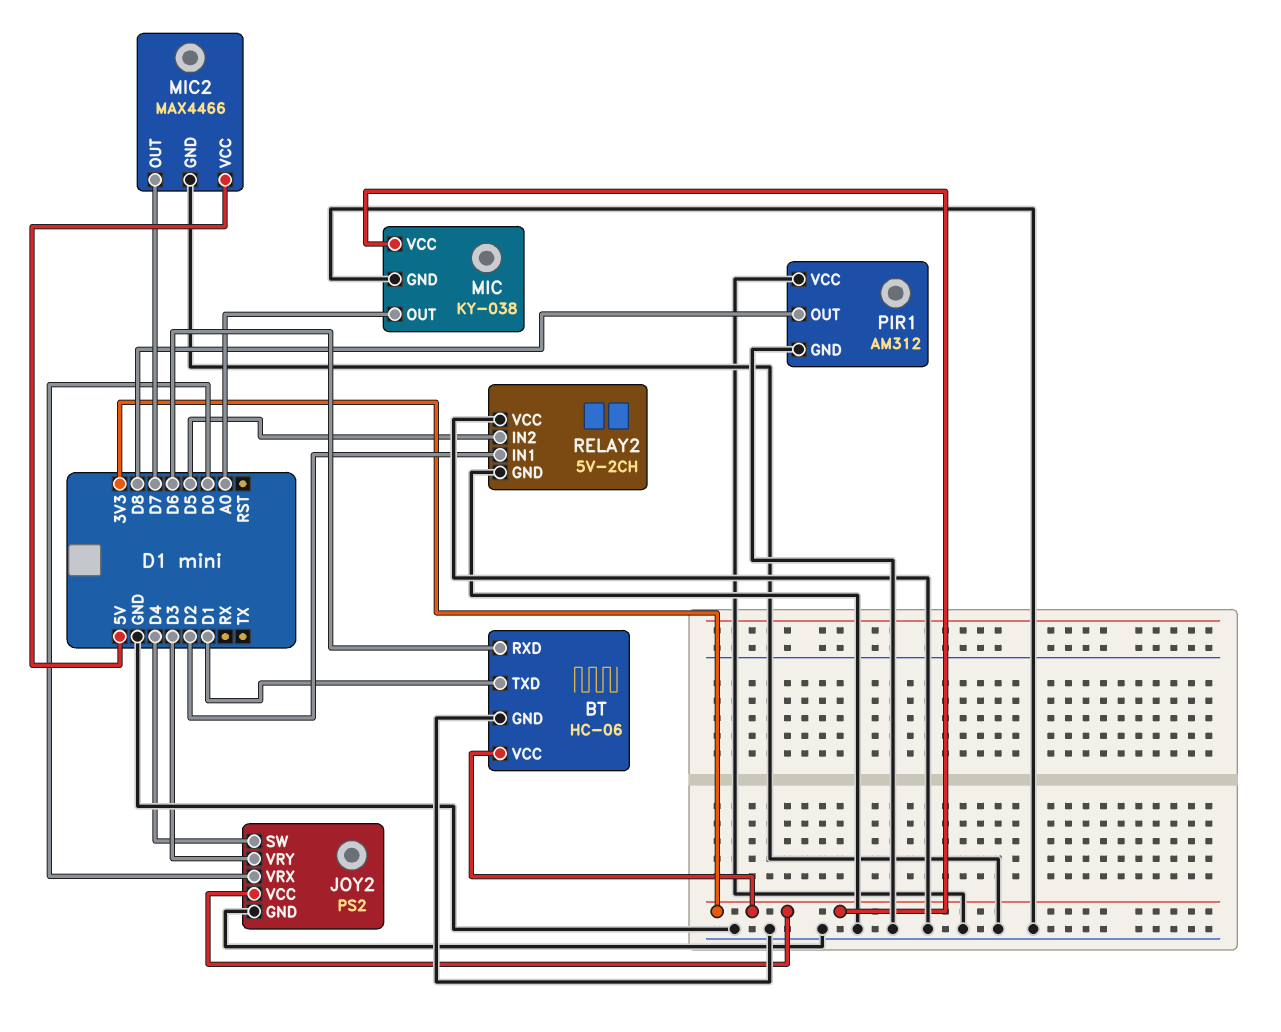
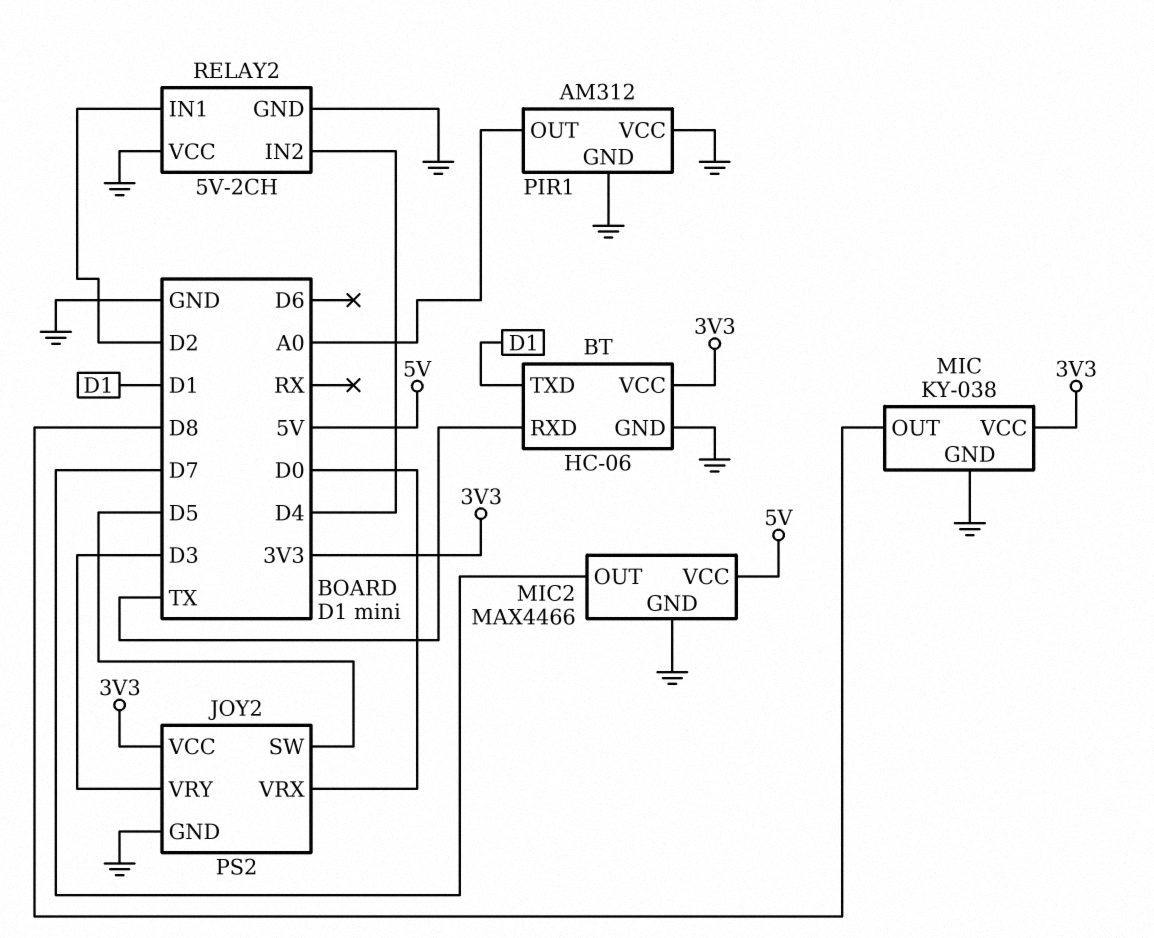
BT pin RXD: D6 -> TX
JOY2 pin SW: D4 -> D5
MIC pin OUT: A0 -> D8
PIR1 pin OUT: D8 -> A0
RELAY2 pin IN2: D5 -> D4

